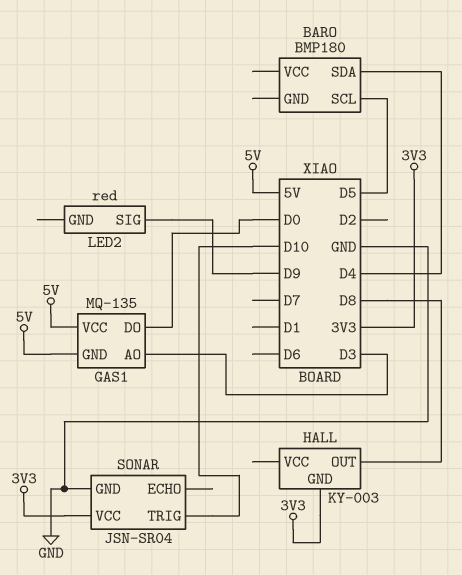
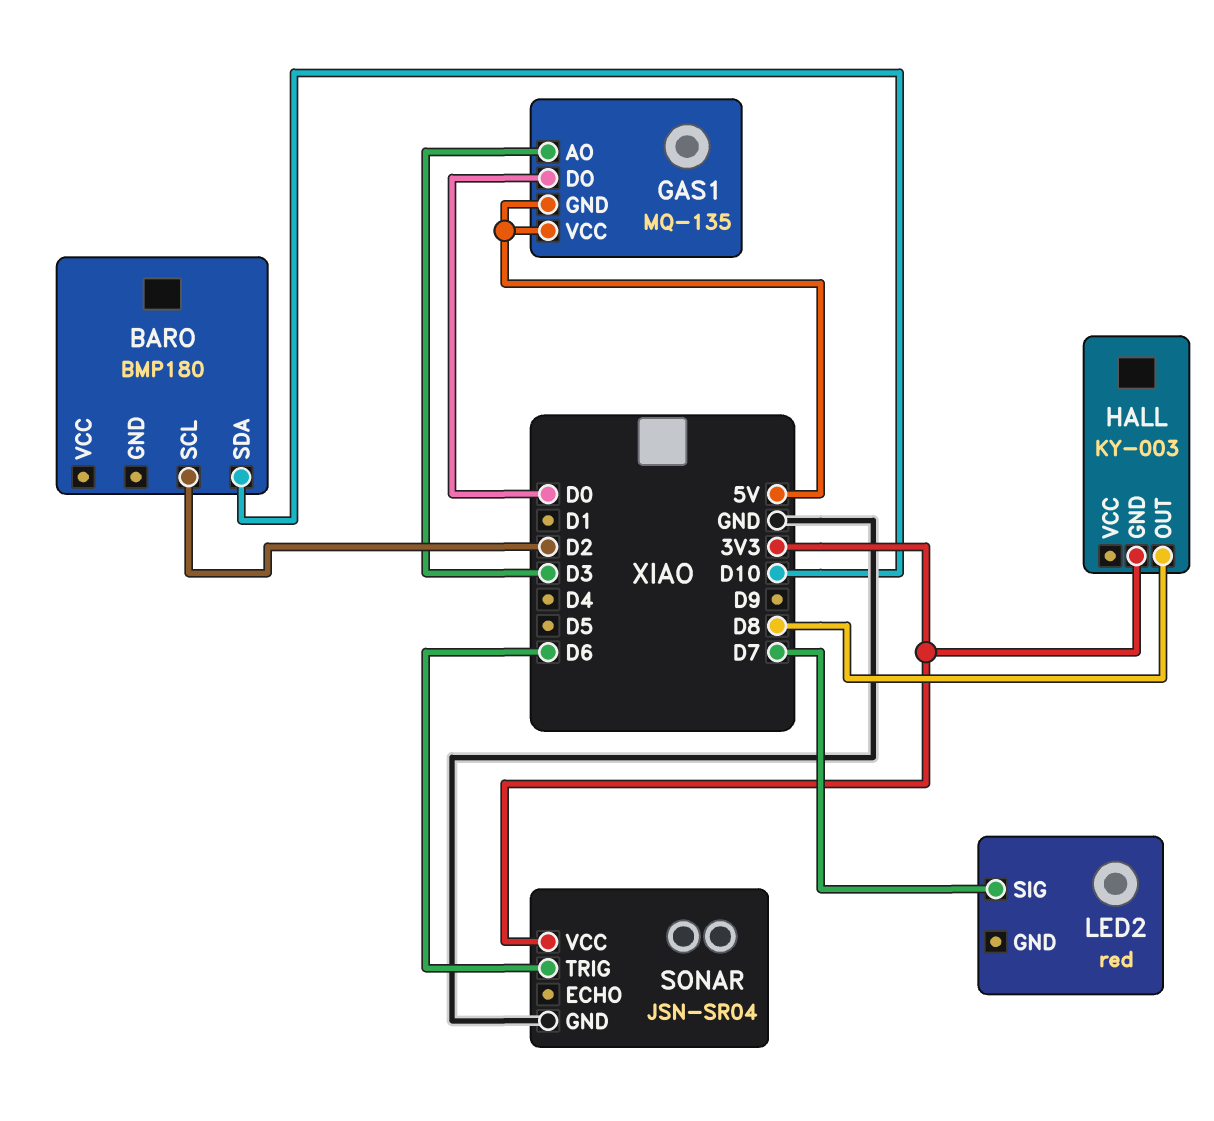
BARO pin SCL: D5 -> D2
BARO pin SDA: D4 -> D10
LED2 pin SIG: D9 -> D7
SONAR pin TRIG: D10 -> D6

